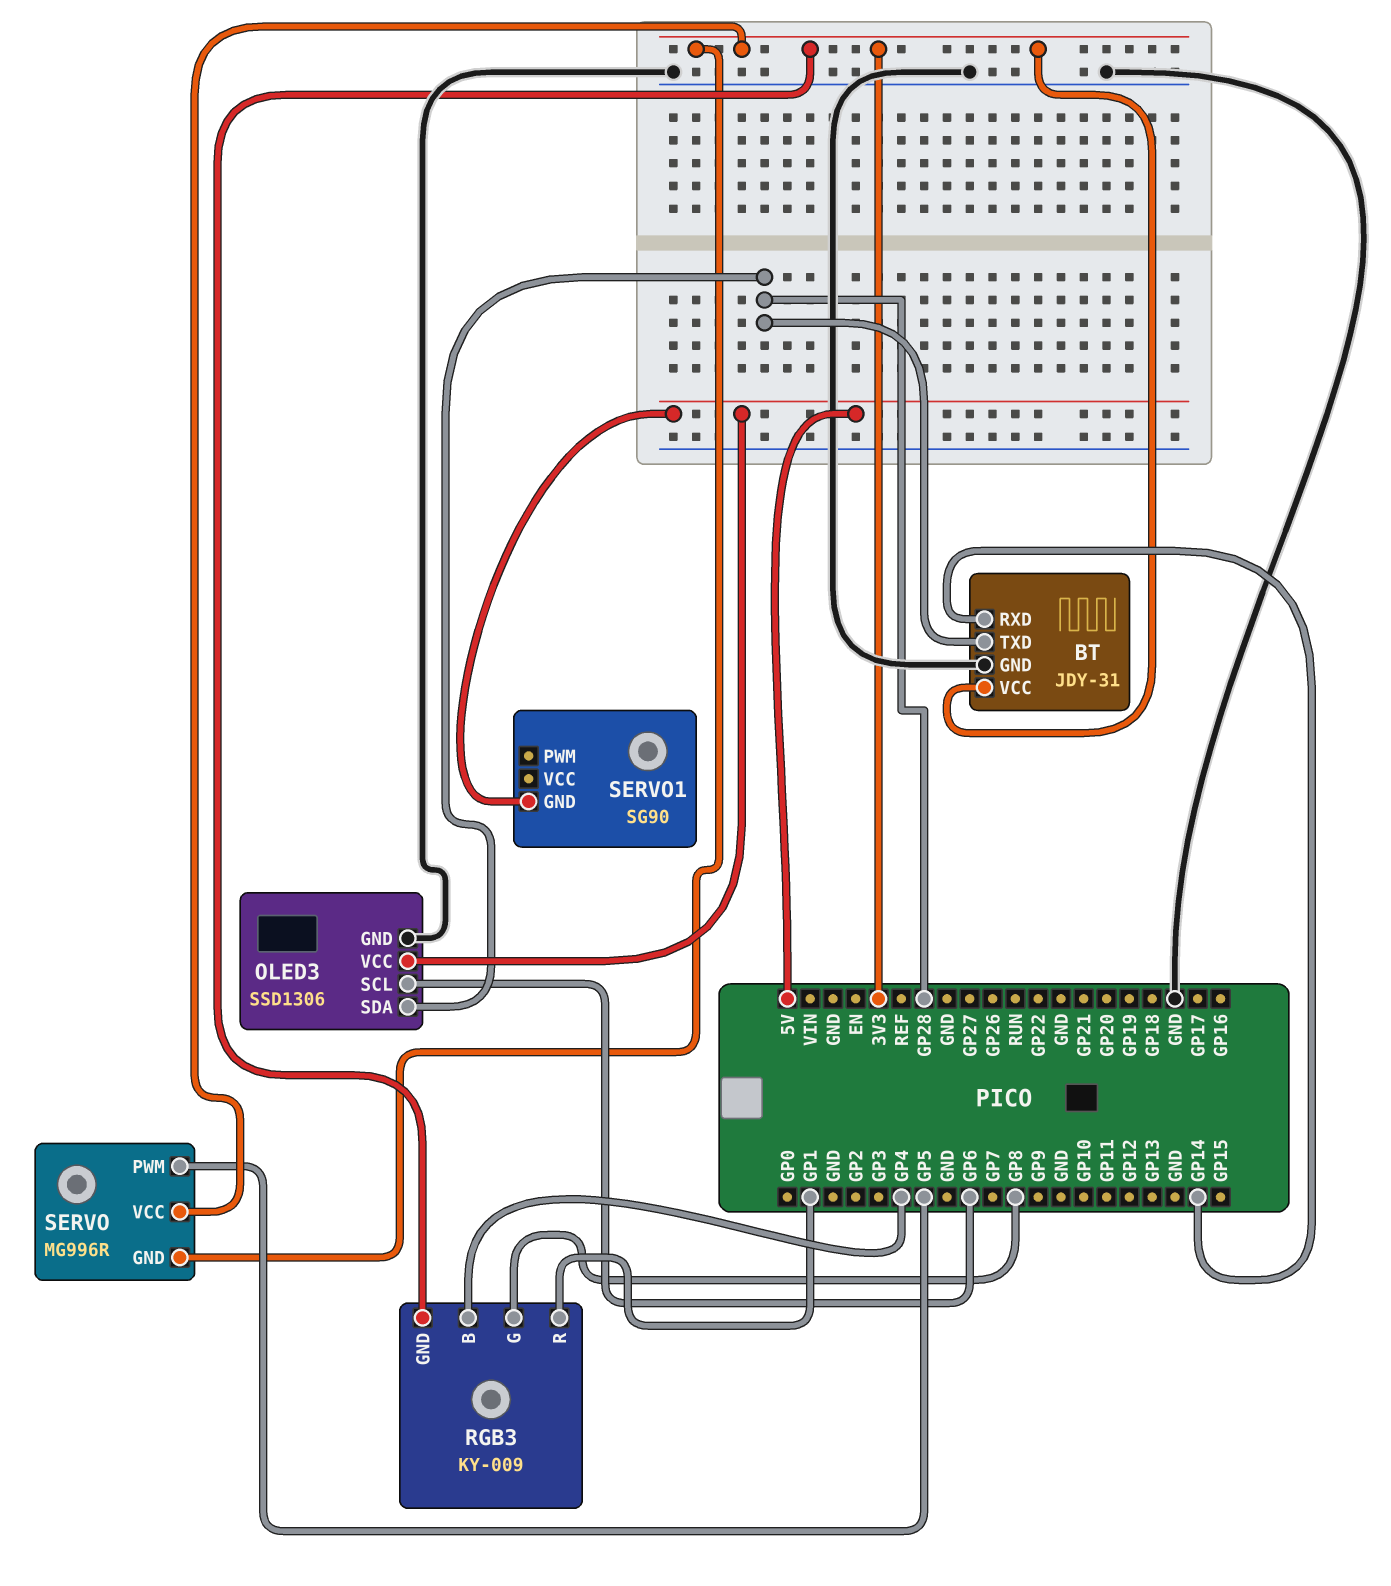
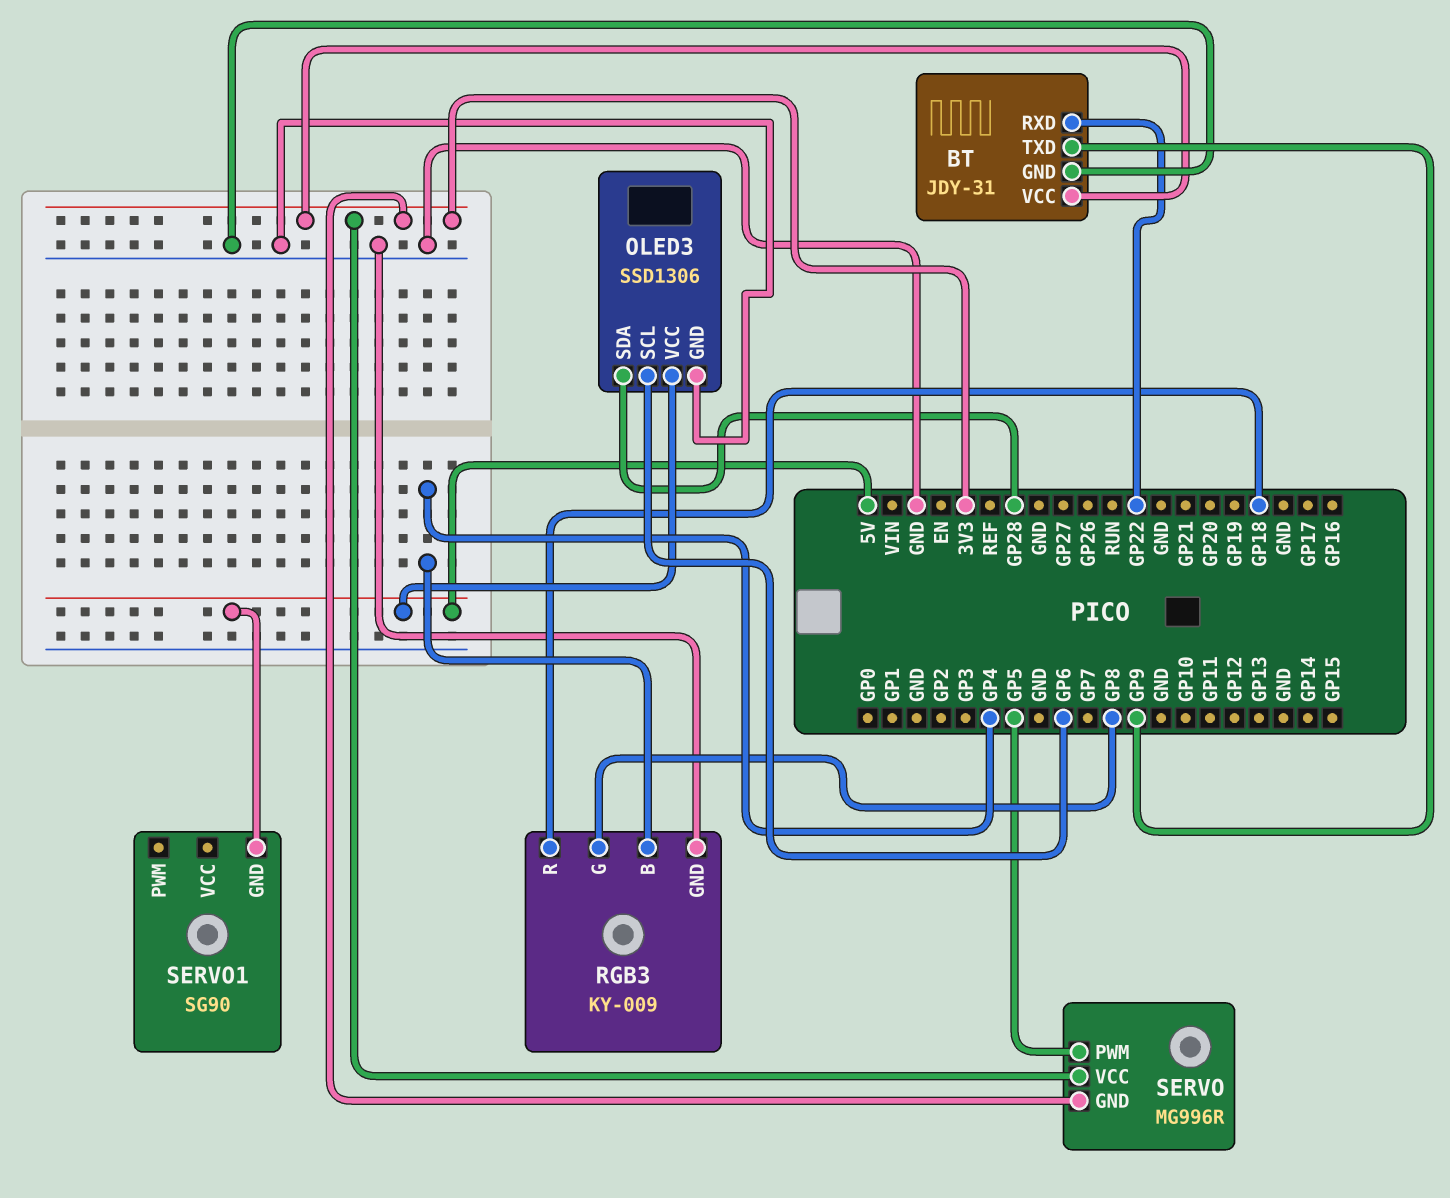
BT pin RXD: GP14 -> GP22
BT pin TXD: GP28 -> GP9
RGB3 pin GND: 3V3 -> GND
RGB3 pin R: GP1 -> GP18

